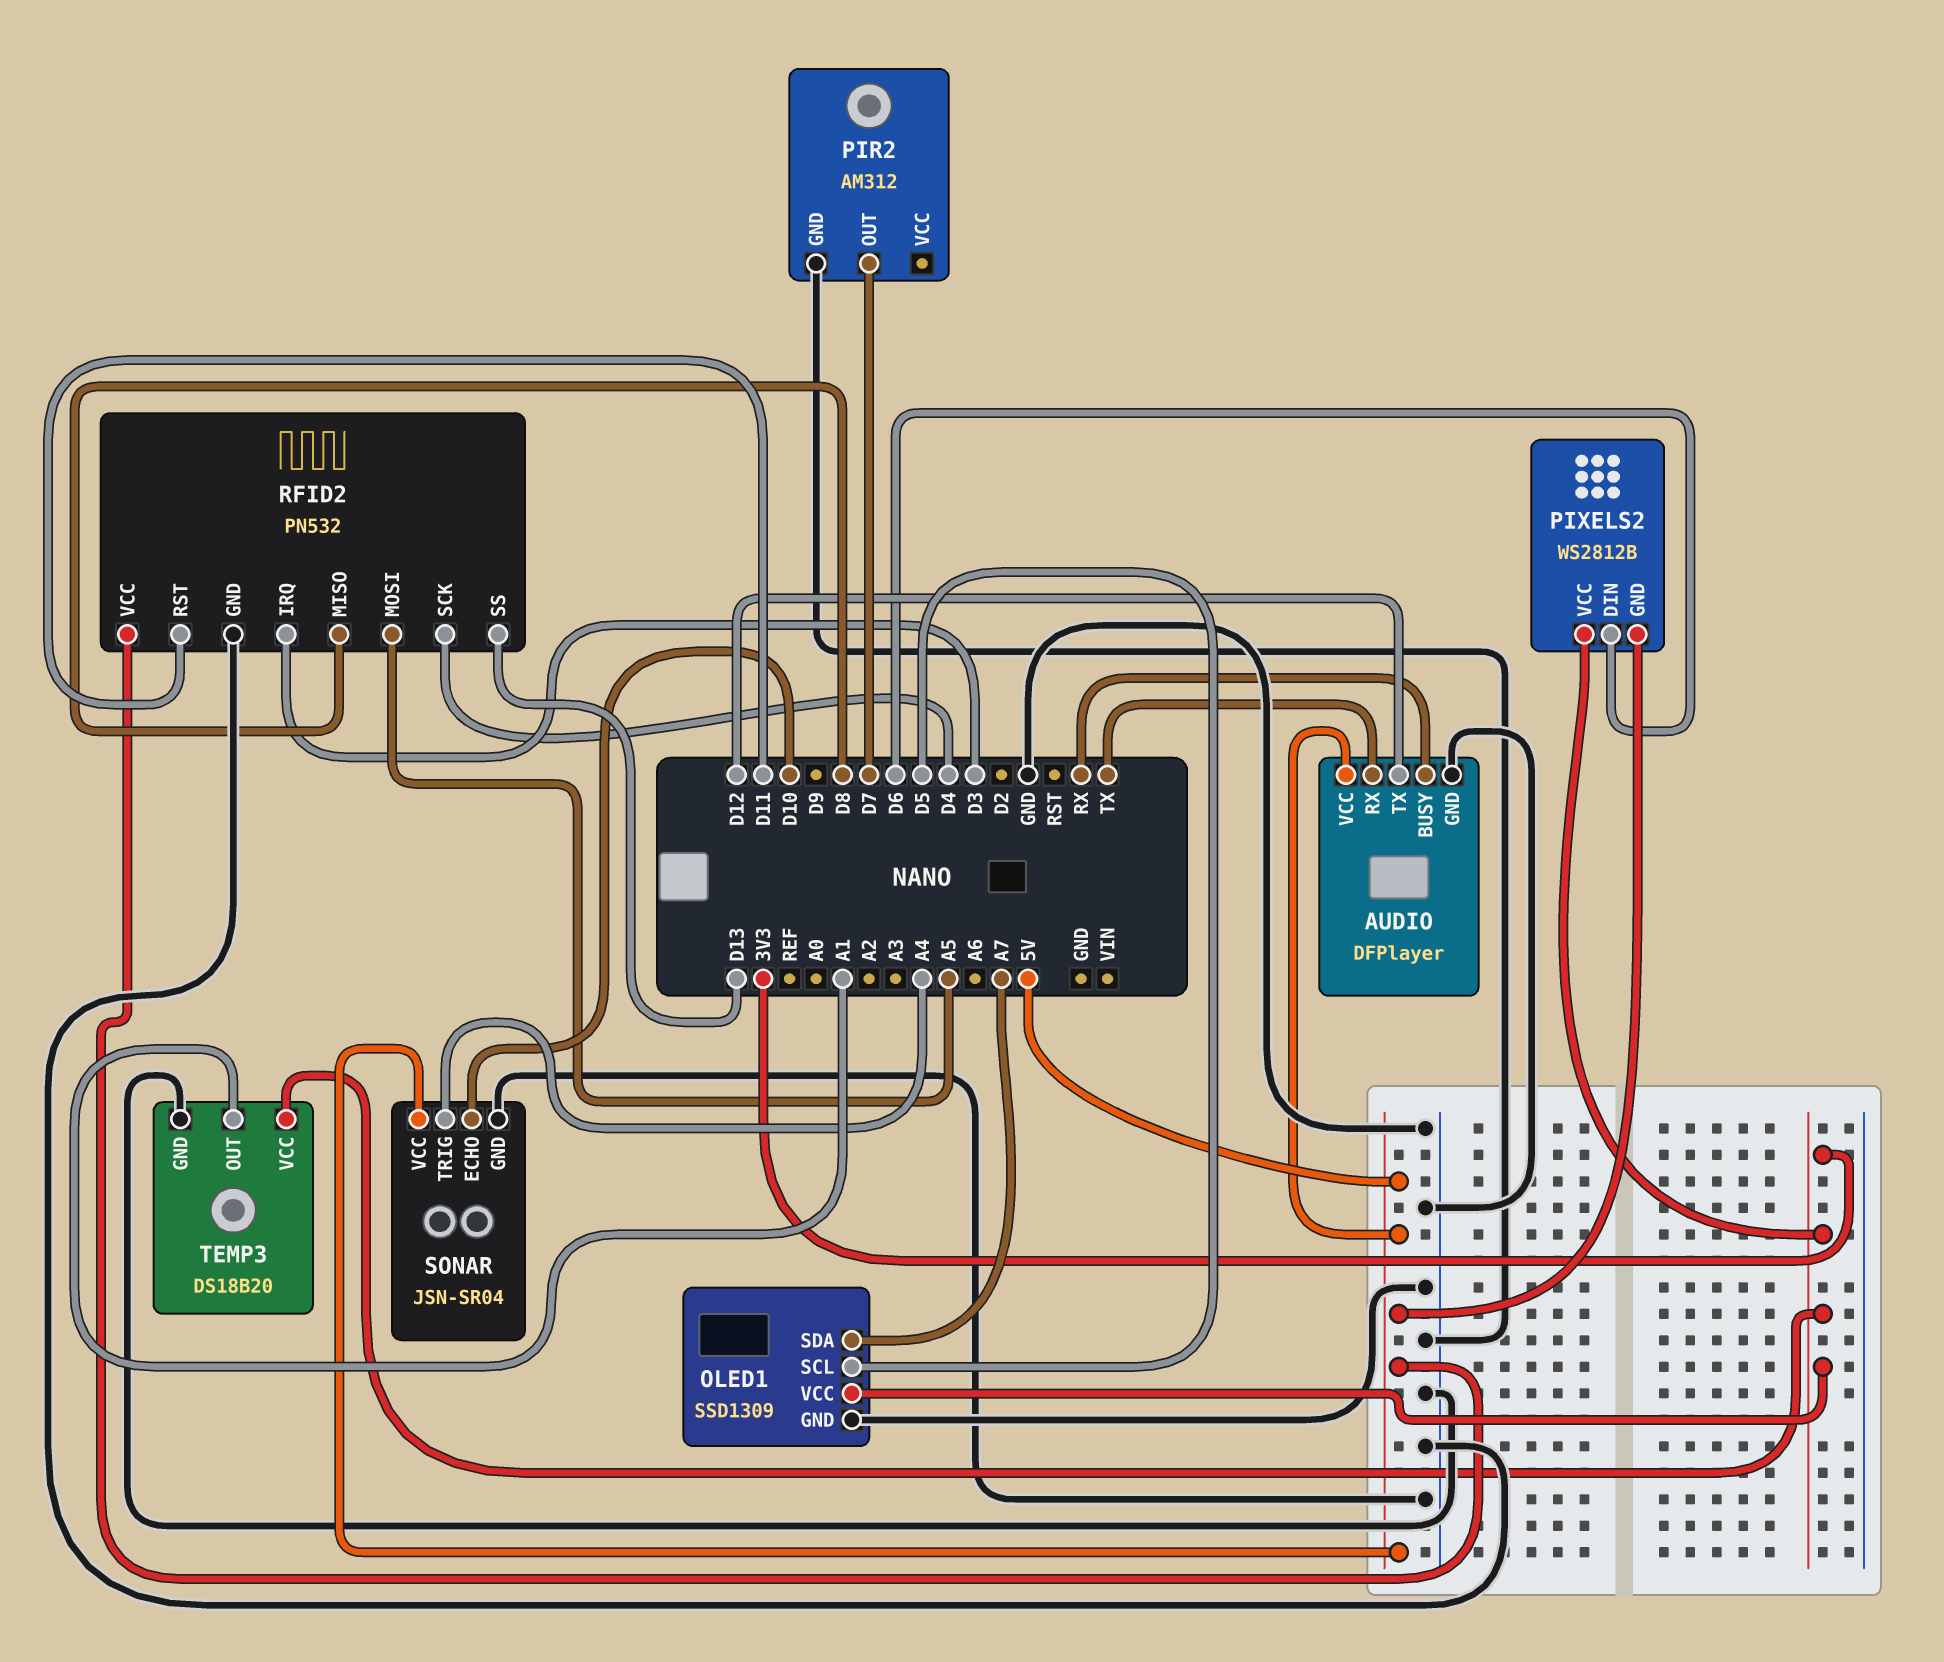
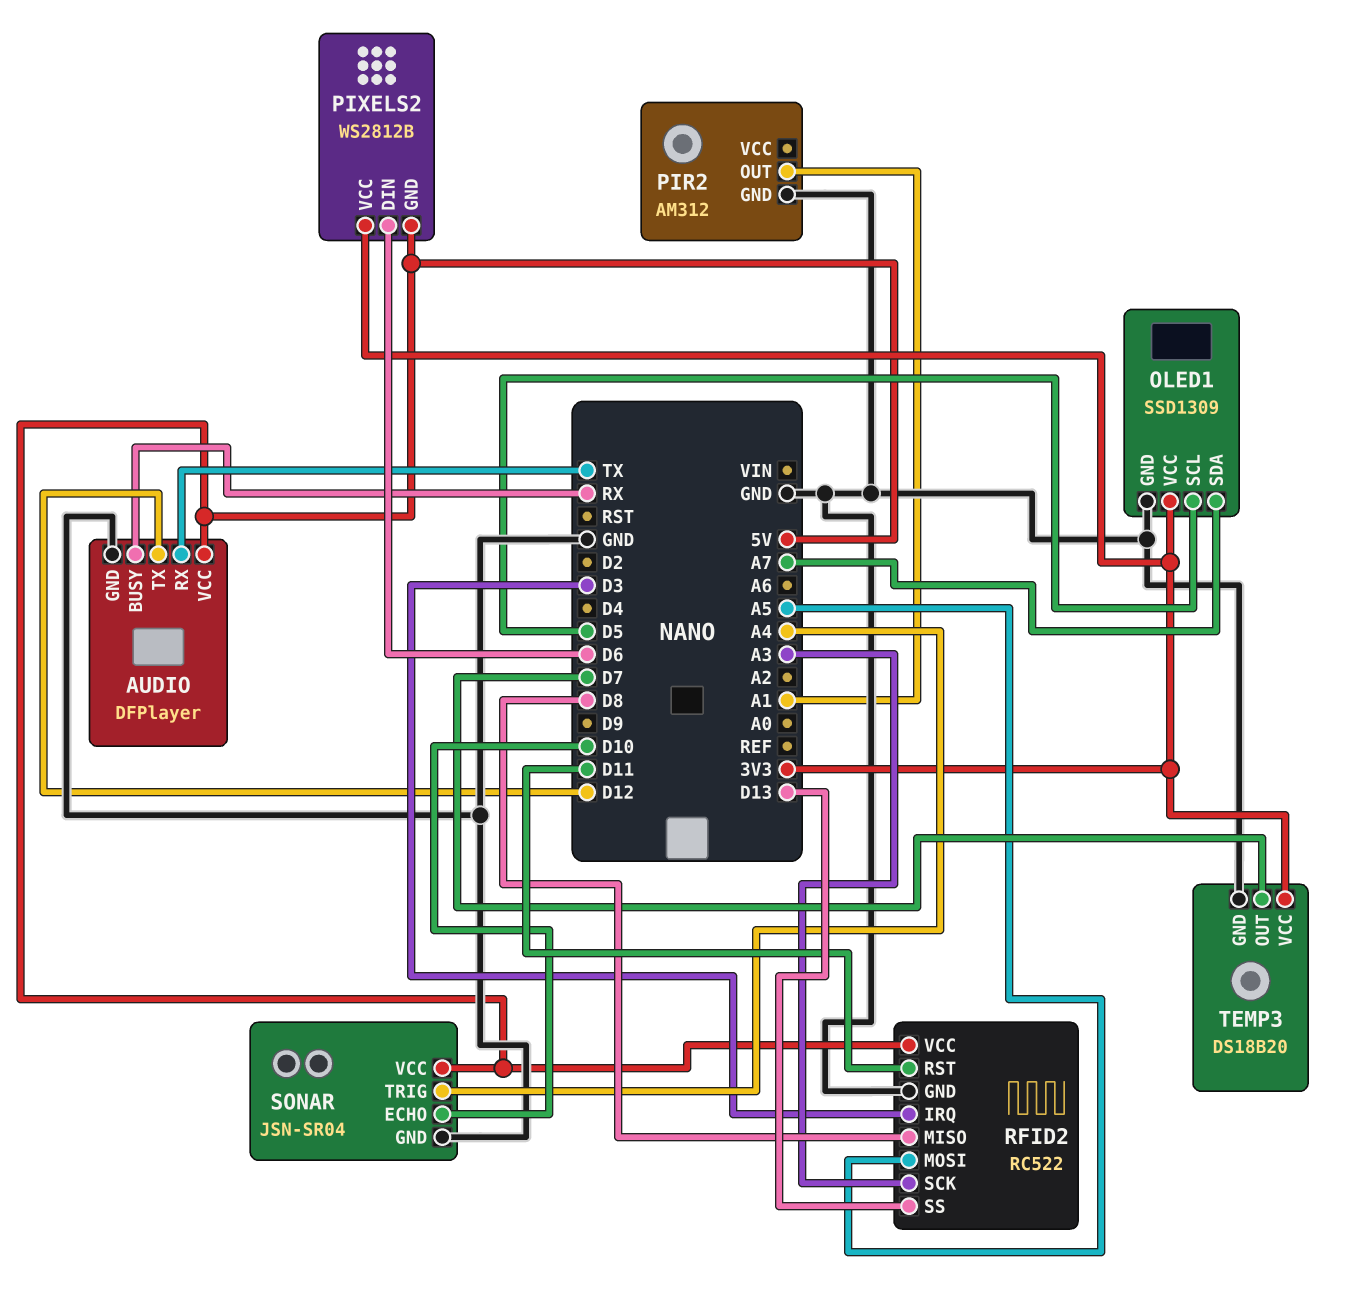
PIR2 pin OUT: D7 -> A1
RFID2: PN532 -> RC522
RFID2 pin SCK: D4 -> A3
TEMP3 pin OUT: A1 -> D7

